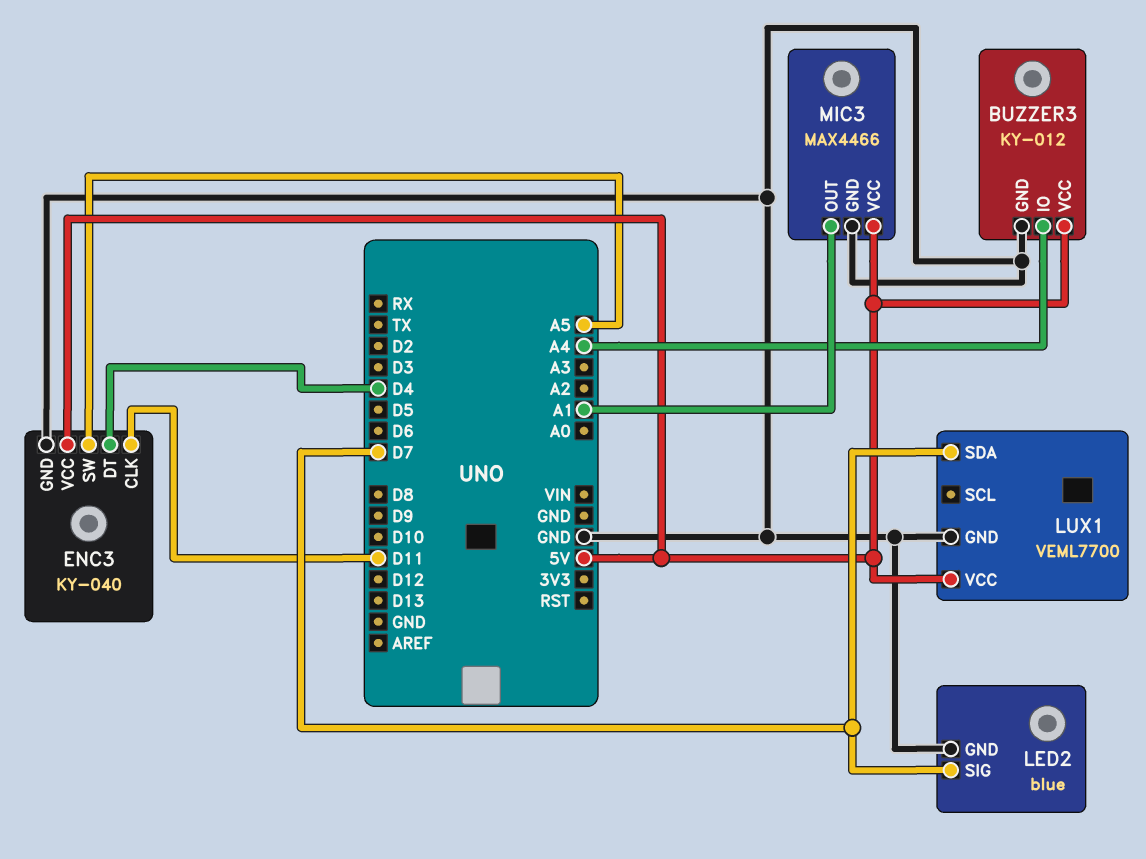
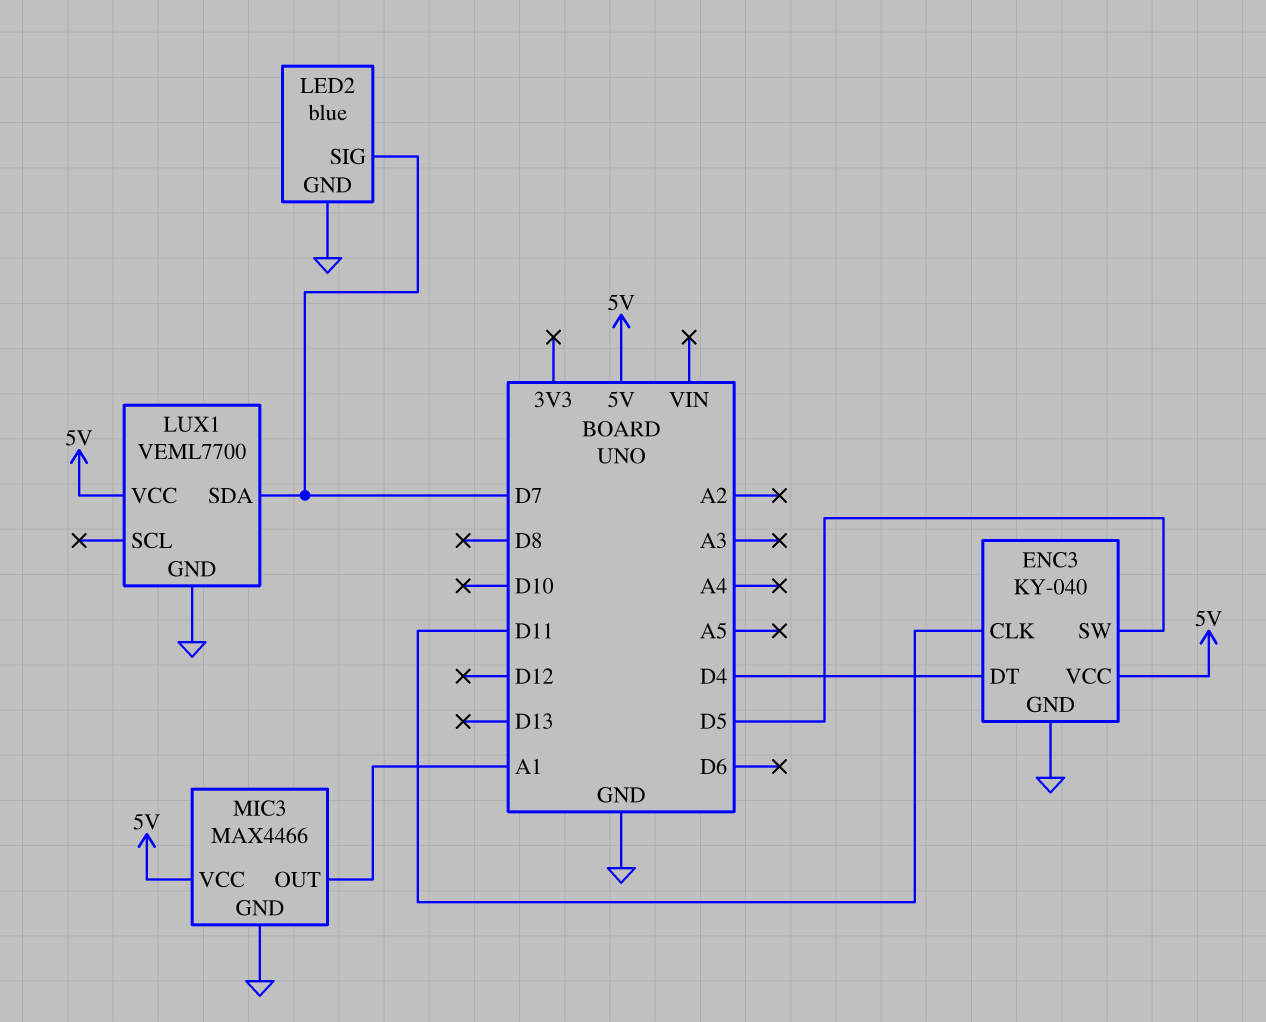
BUZZER3: KY-012 -> none
BUZZER3 pin GND: GND -> none
BUZZER3 pin IO: A4 -> none
BUZZER3 pin VCC: 5V -> none
ENC3 pin SW: A5 -> D5

